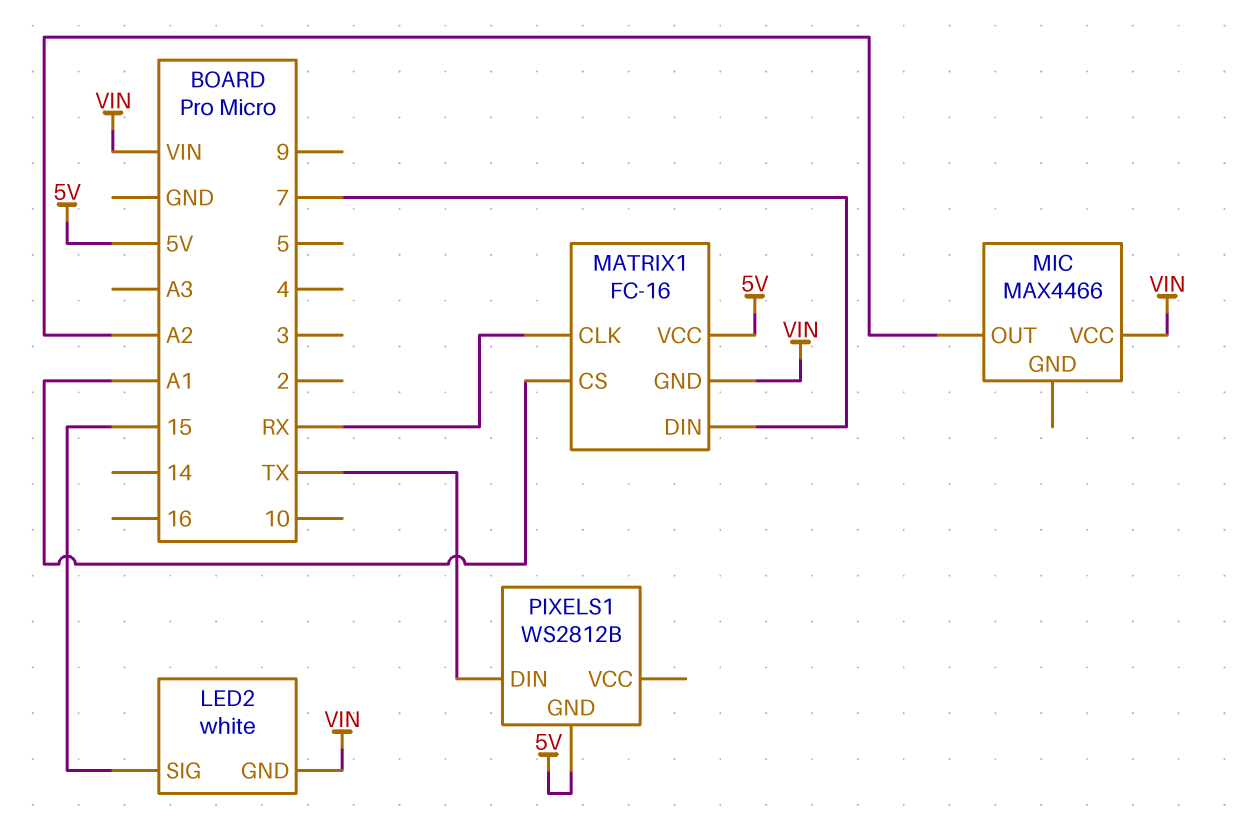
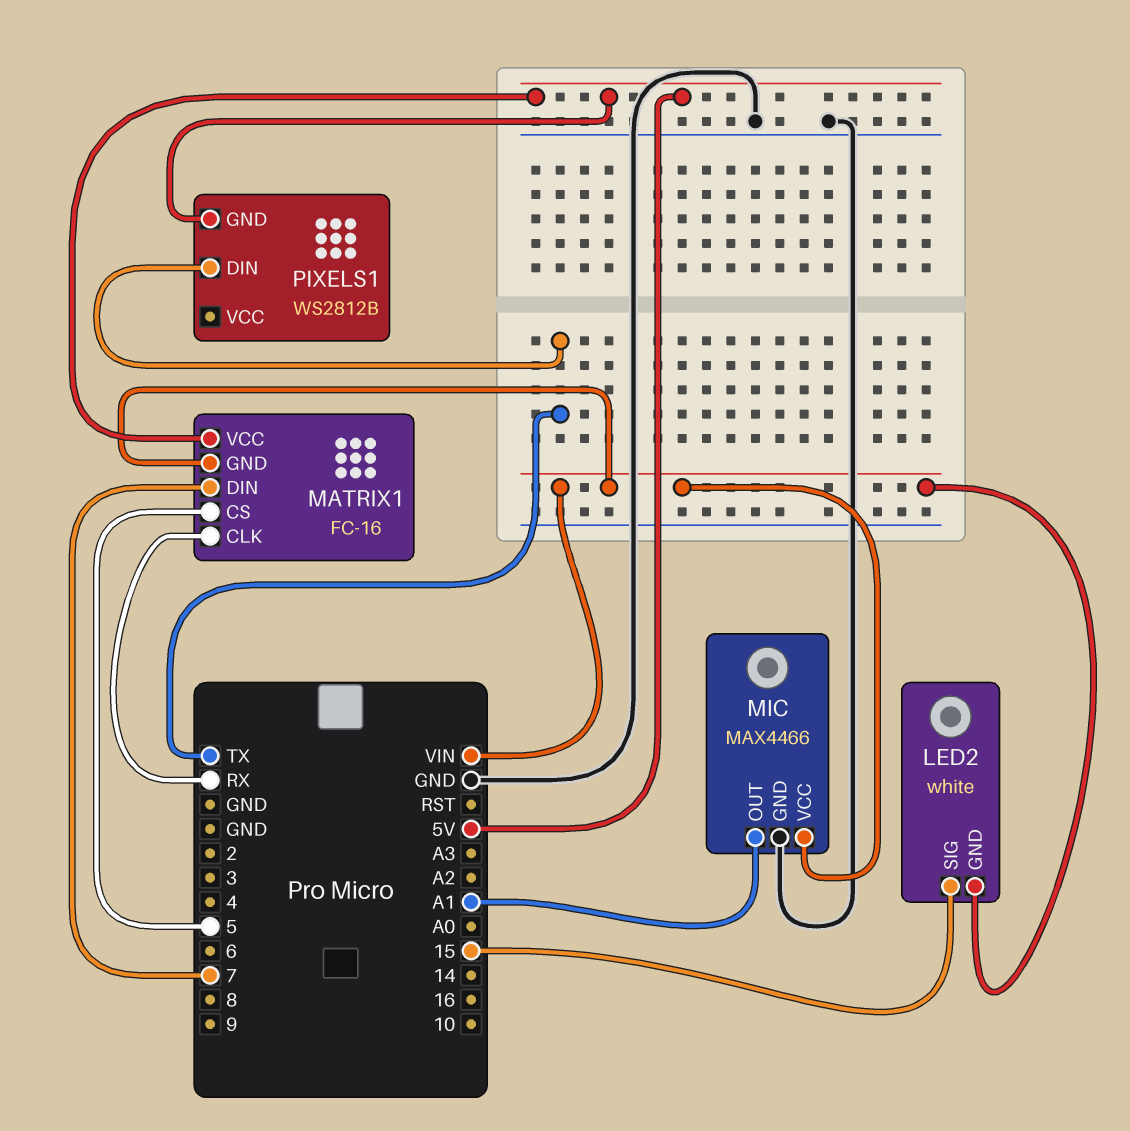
MATRIX1 pin CS: A1 -> 5
MIC pin GND: none -> GND
MIC pin OUT: A2 -> A1

